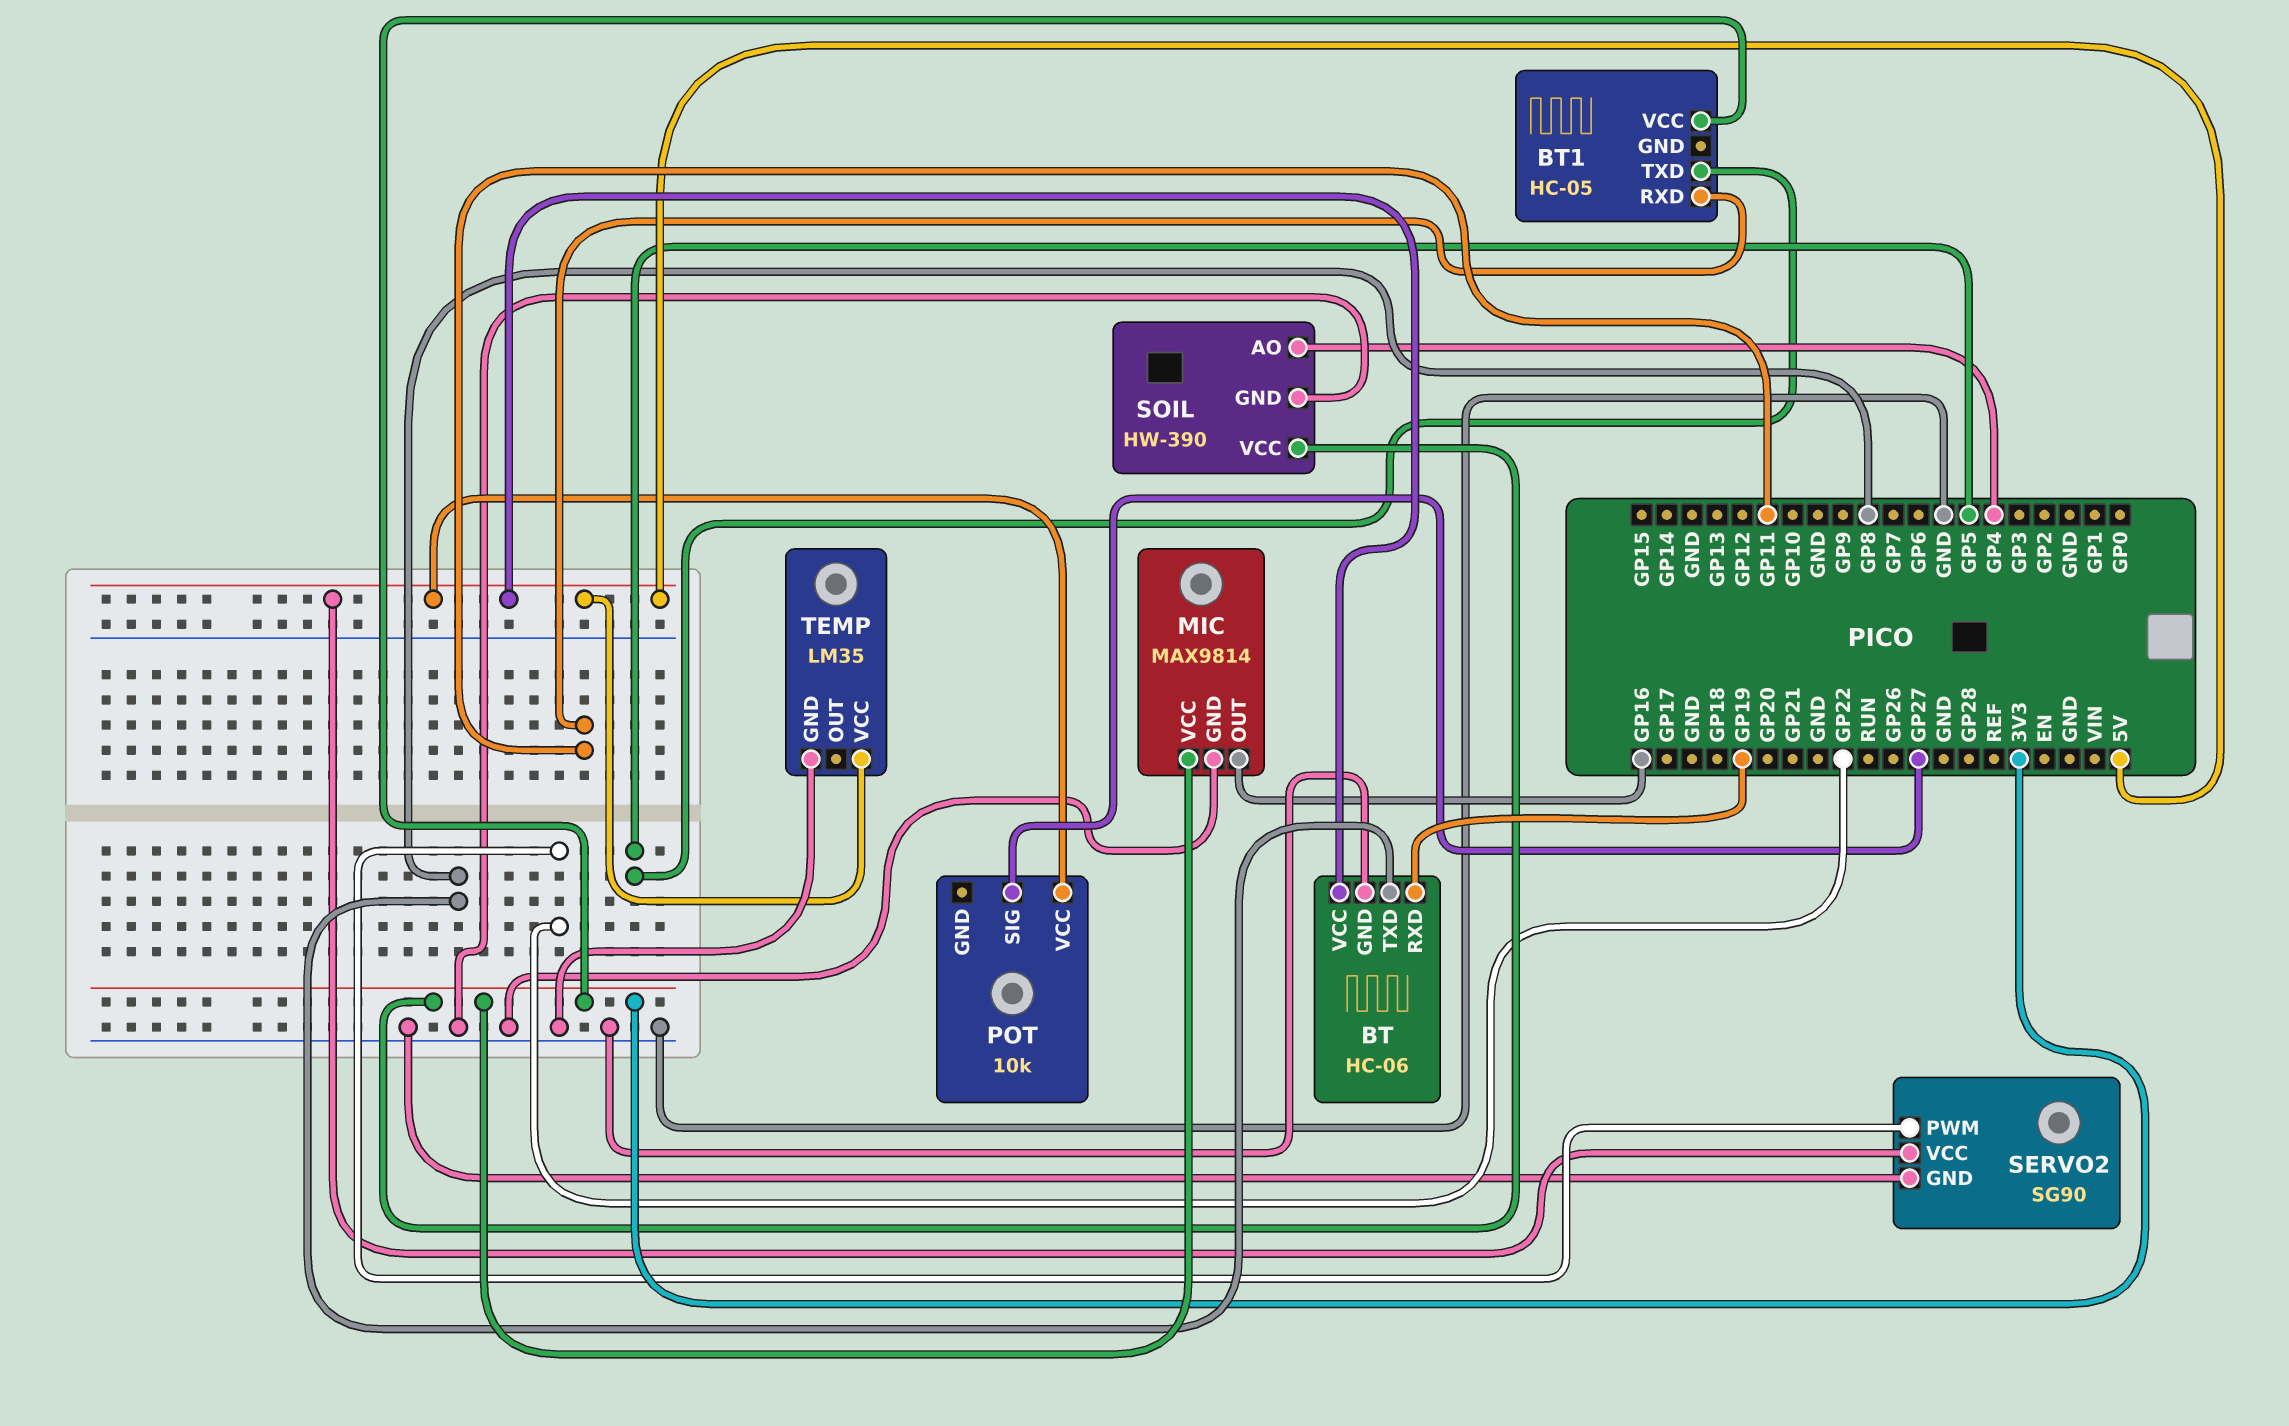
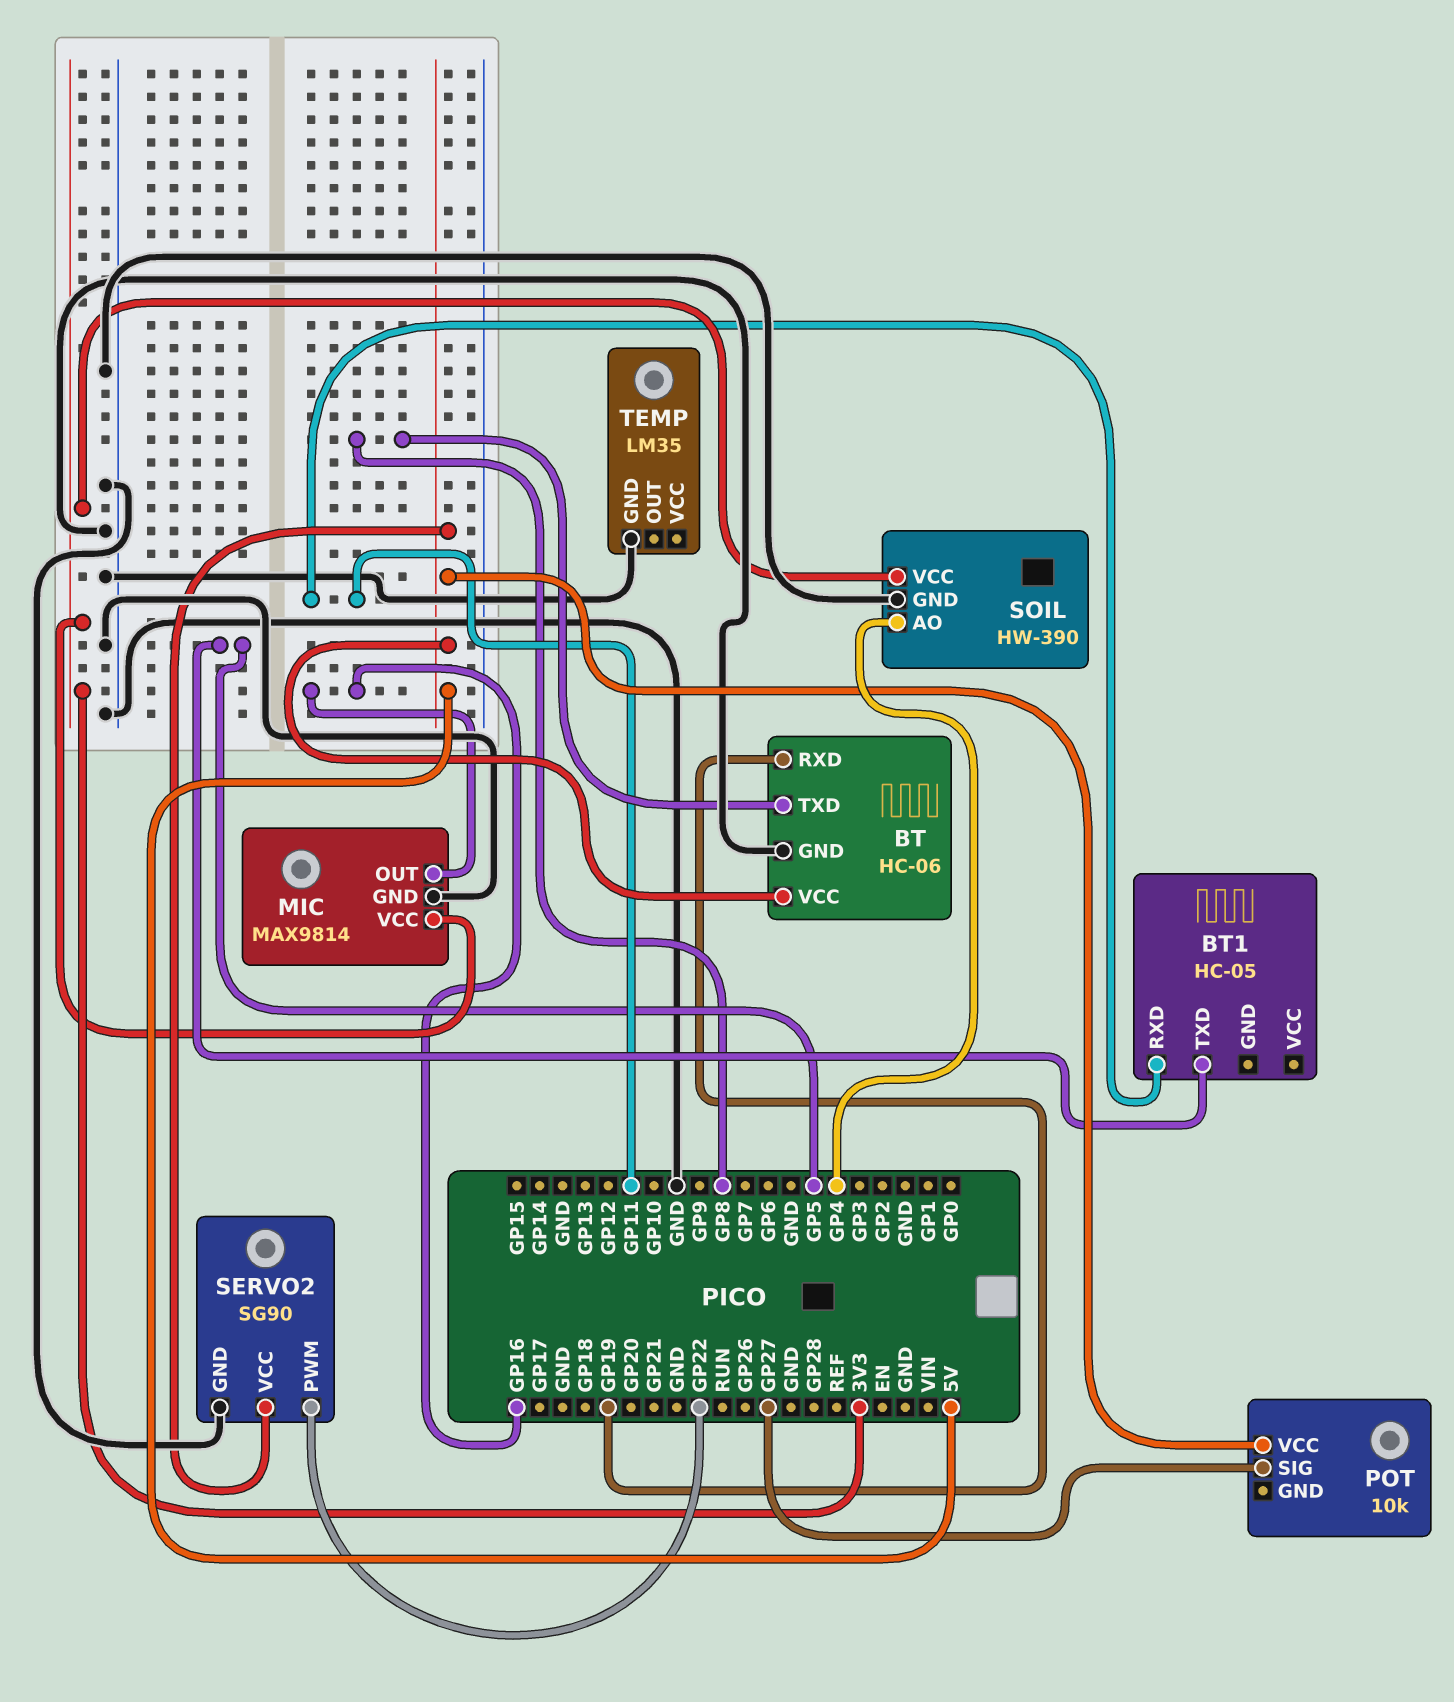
BT1 pin VCC: 3V3 -> none
TEMP pin VCC: 5V -> none

